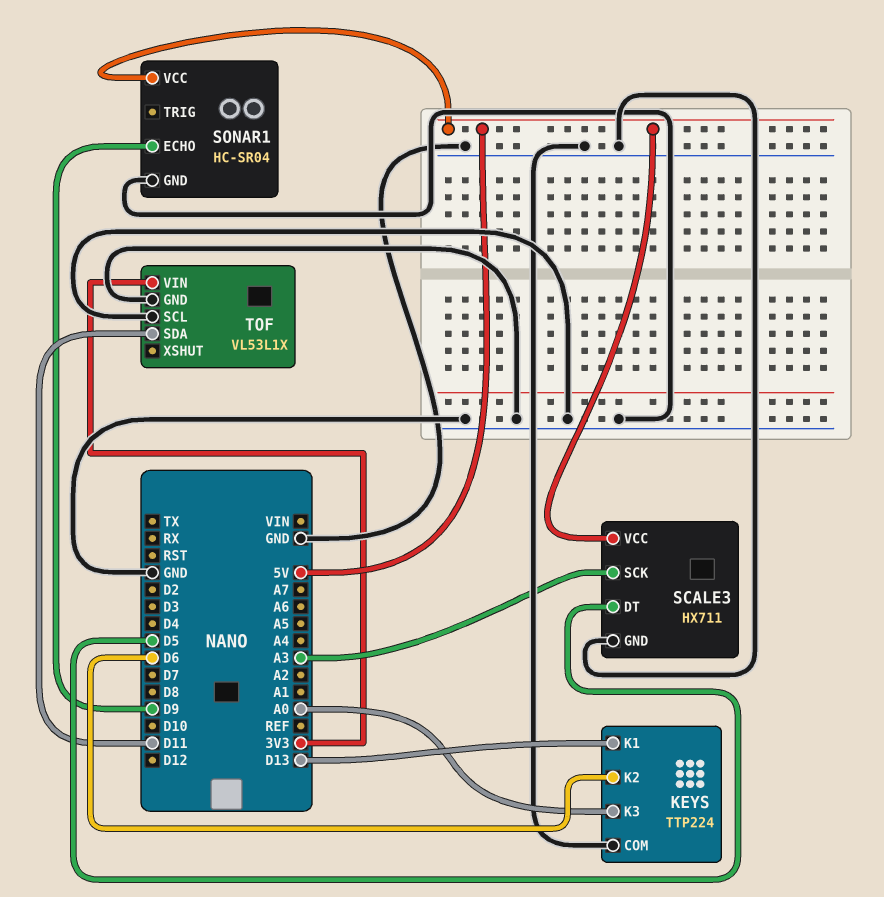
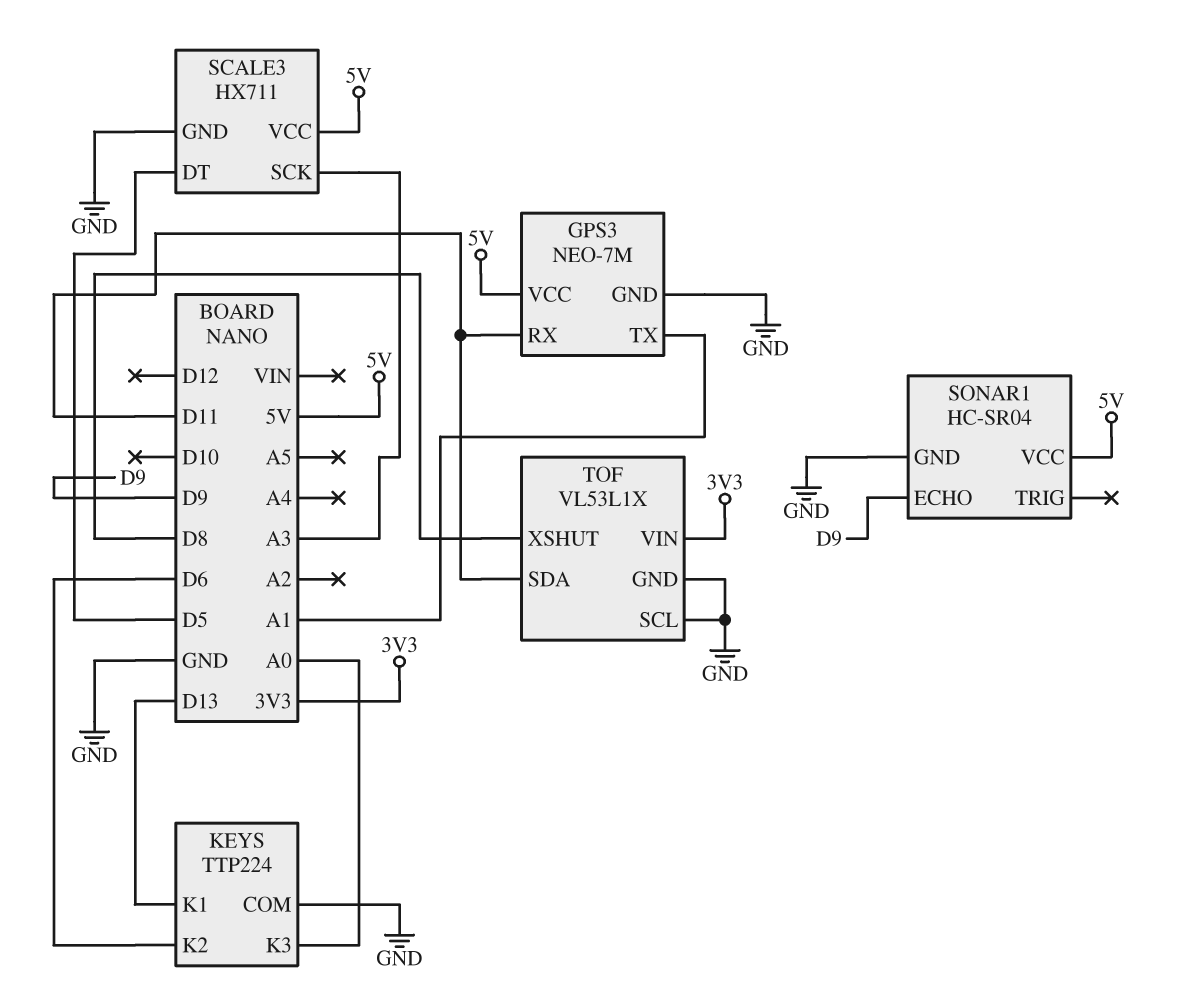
GPS3: none -> NEO-7M
GPS3 pin GND: none -> GND
GPS3 pin RX: none -> D11
GPS3 pin TX: none -> A1
GPS3 pin VCC: none -> 5V
TOF pin XSHUT: none -> D8

